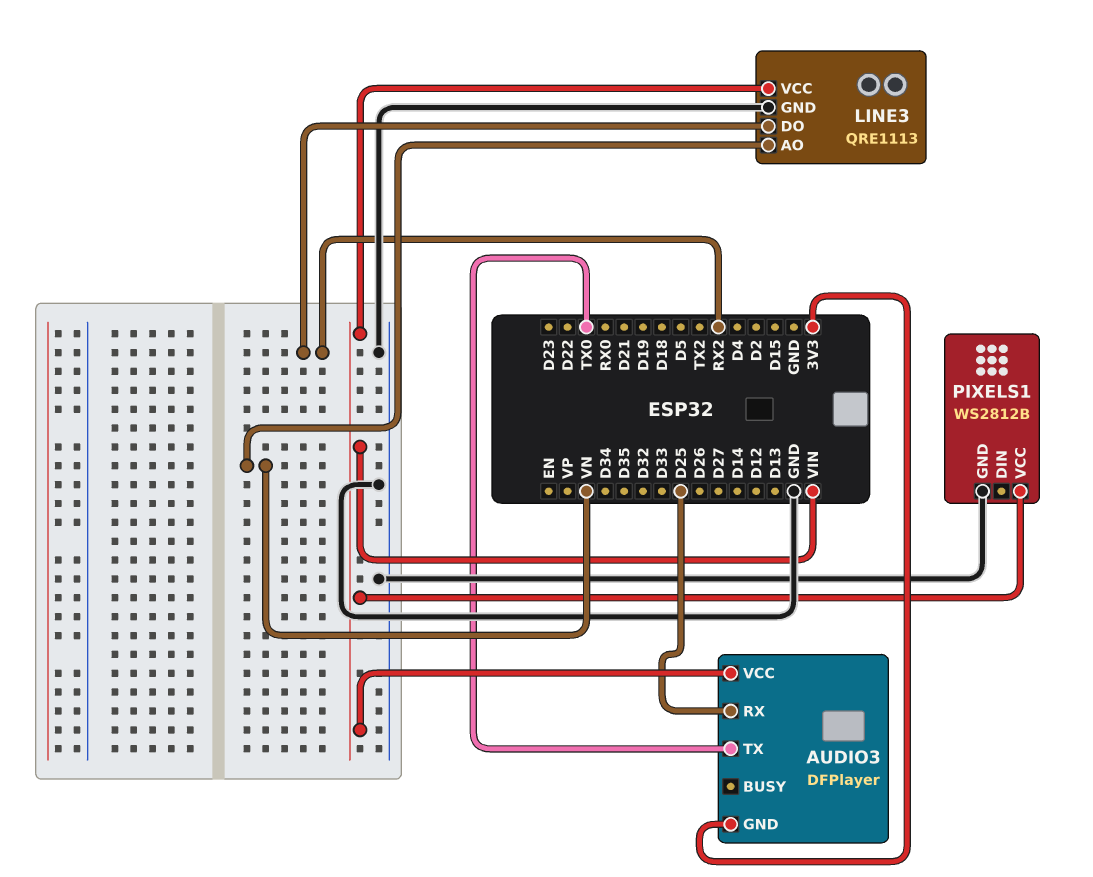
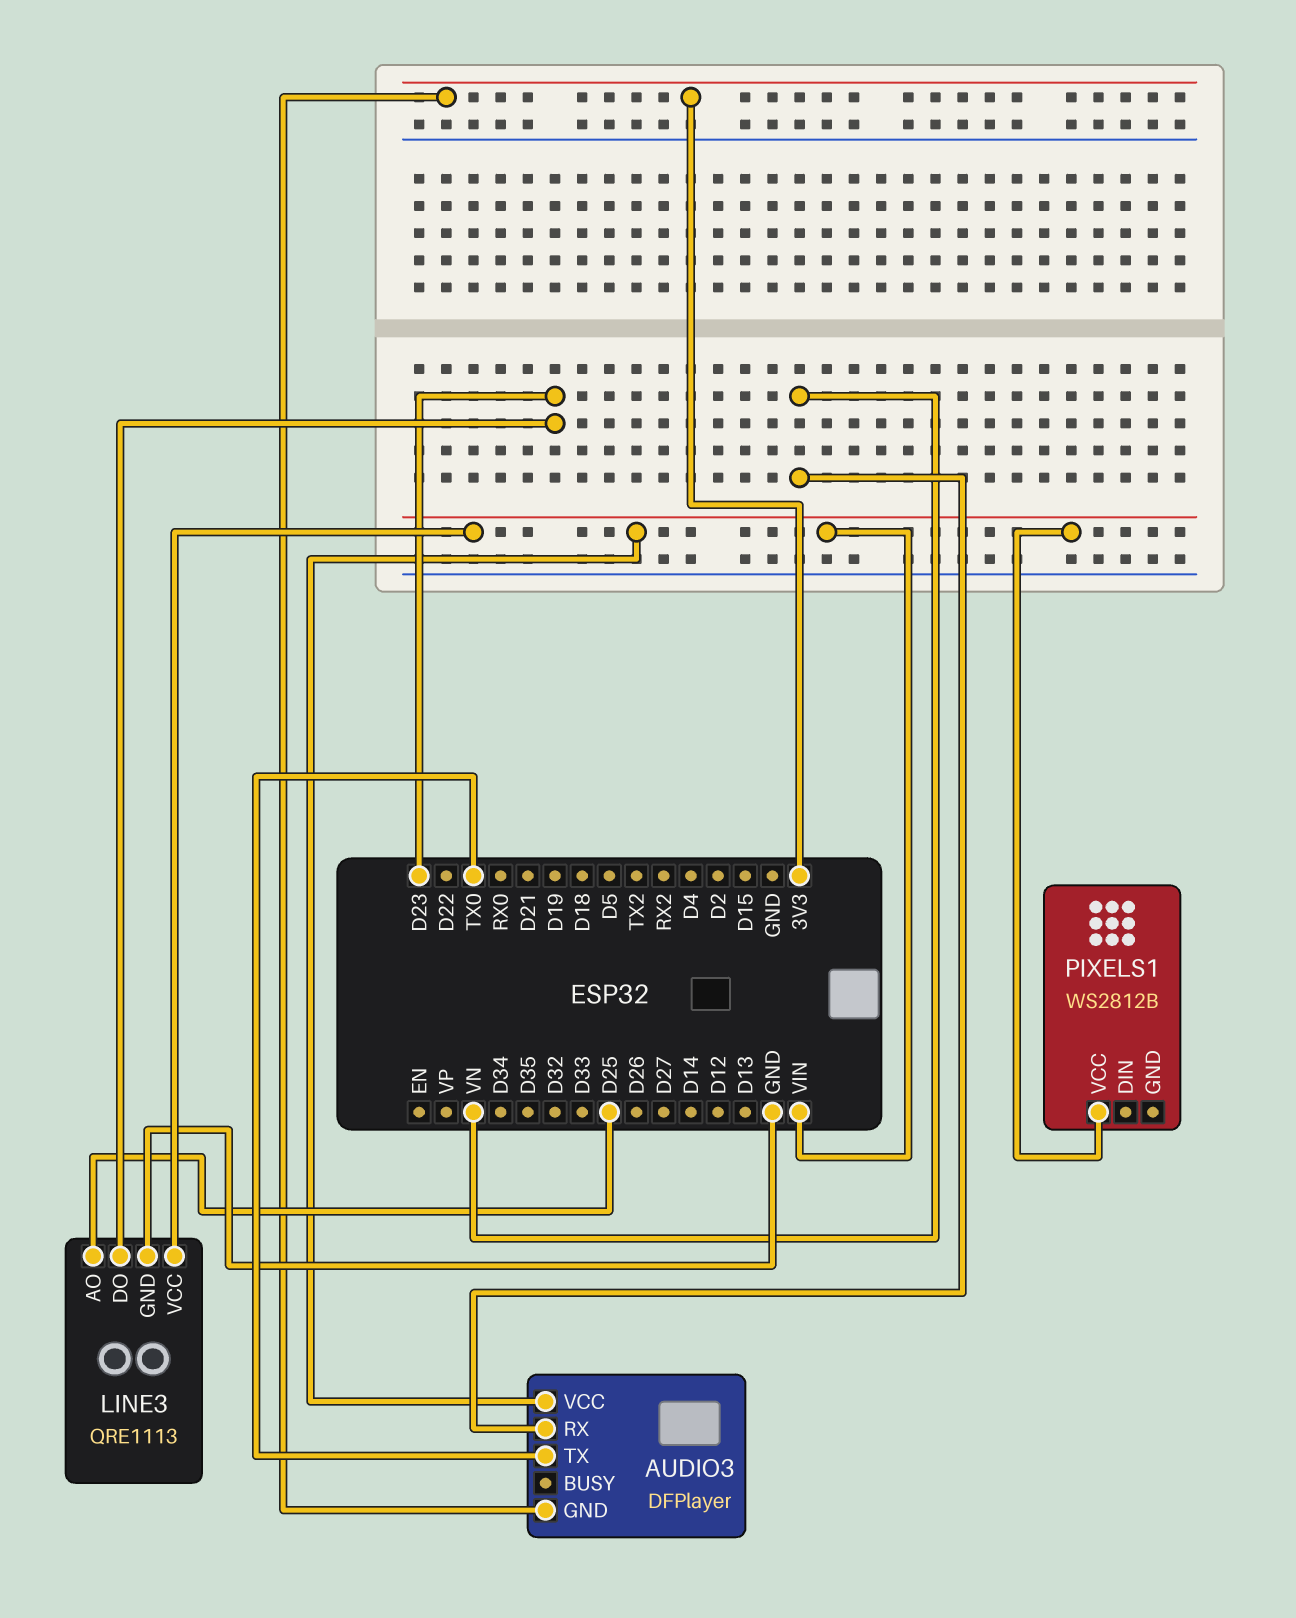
AUDIO3 pin RX: D25 -> VN
LINE3 pin AO: VN -> D25
LINE3 pin DO: RX2 -> D23
PIXELS1 pin GND: GND -> none

